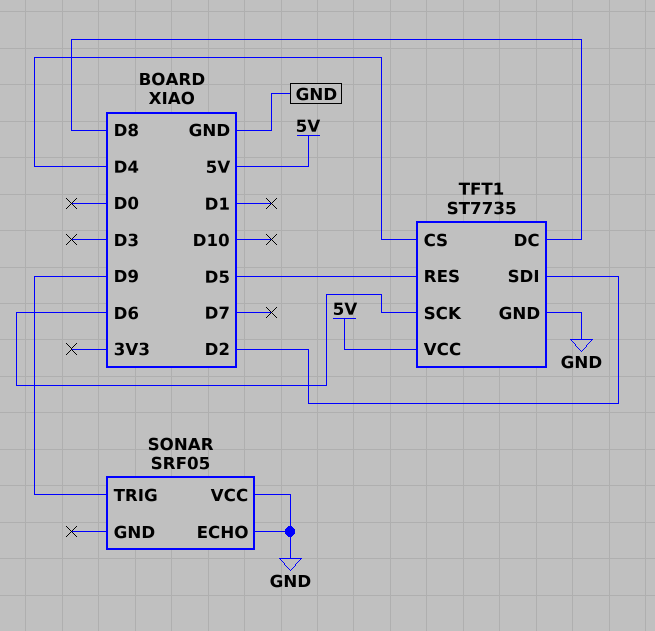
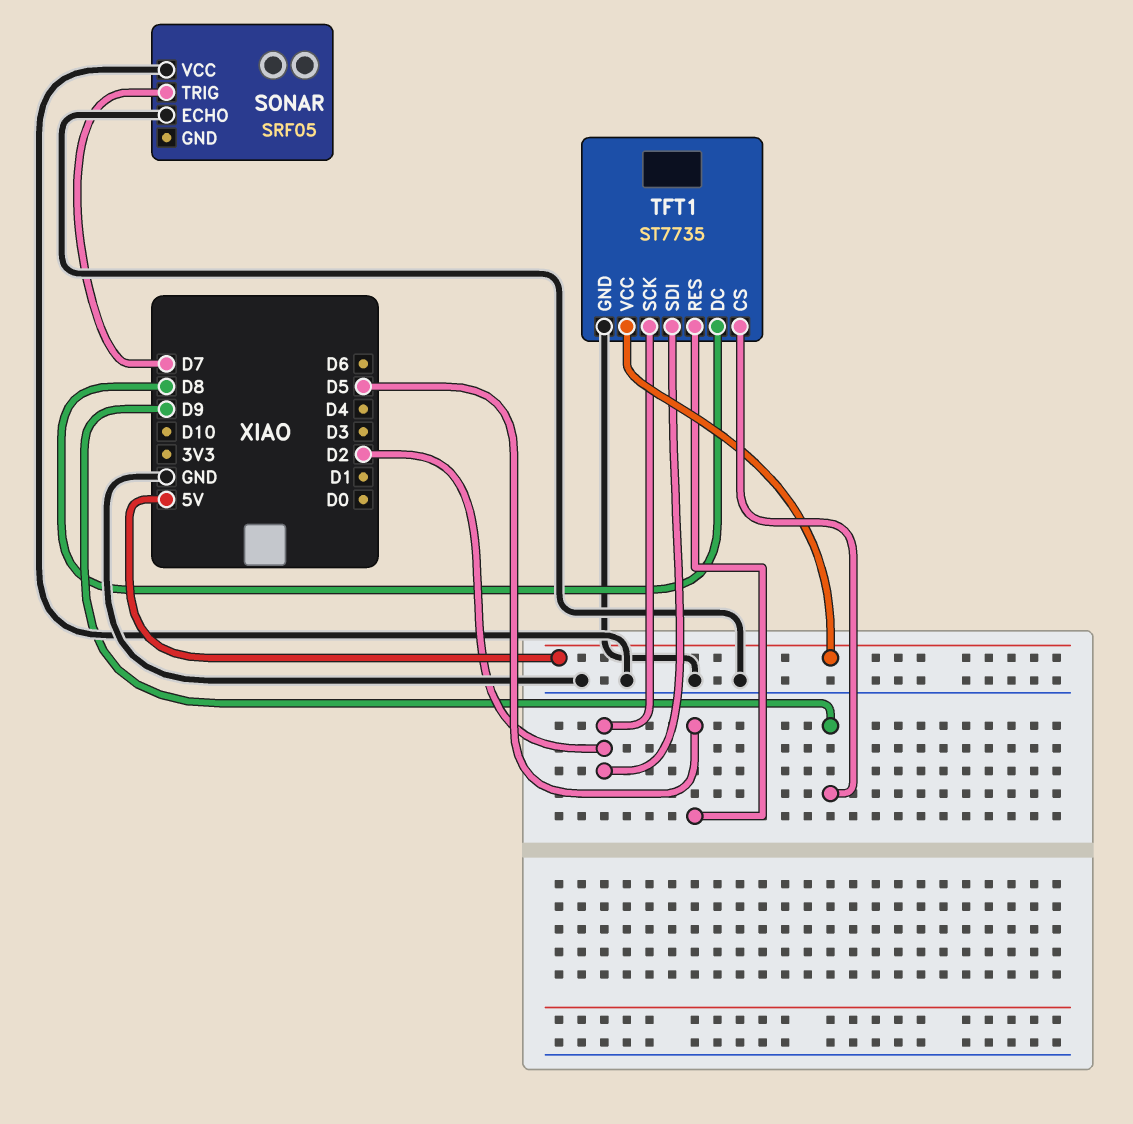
SONAR pin TRIG: D9 -> D7
TFT1 pin CS: D4 -> D9
TFT1 pin SCK: D6 -> D2

